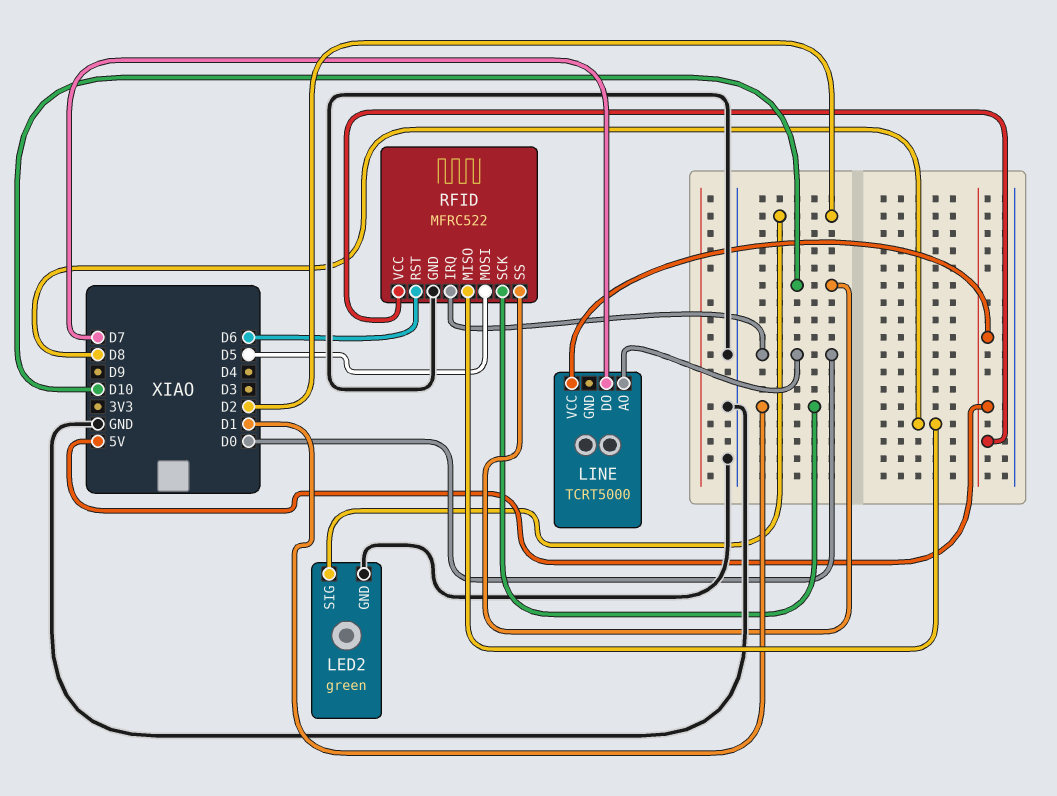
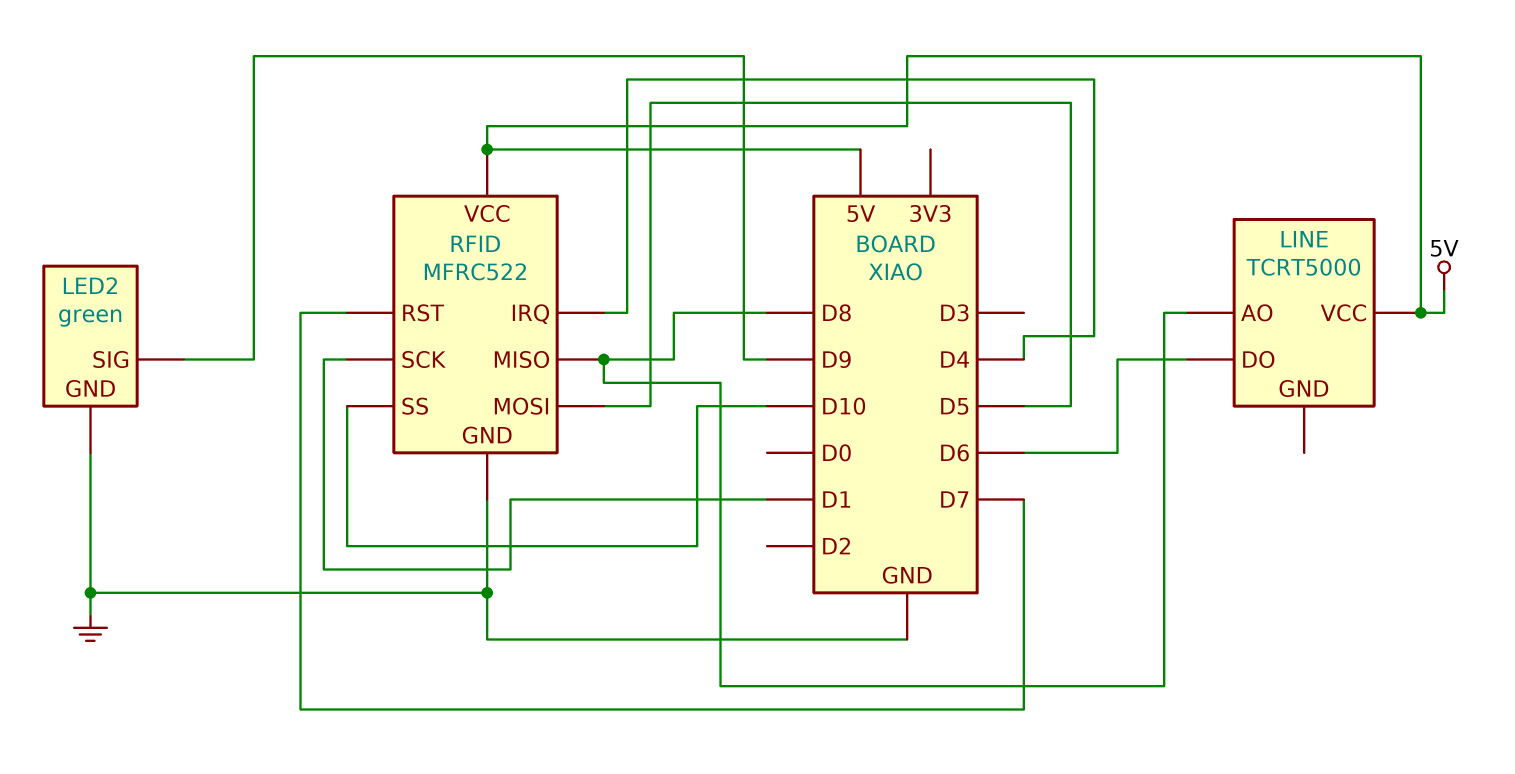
LED2 pin SIG: D2 -> D9
LINE pin AO: D0 -> D8
LINE pin DO: D7 -> D6
RFID pin IRQ: D0 -> D4
RFID pin RST: D6 -> D7

